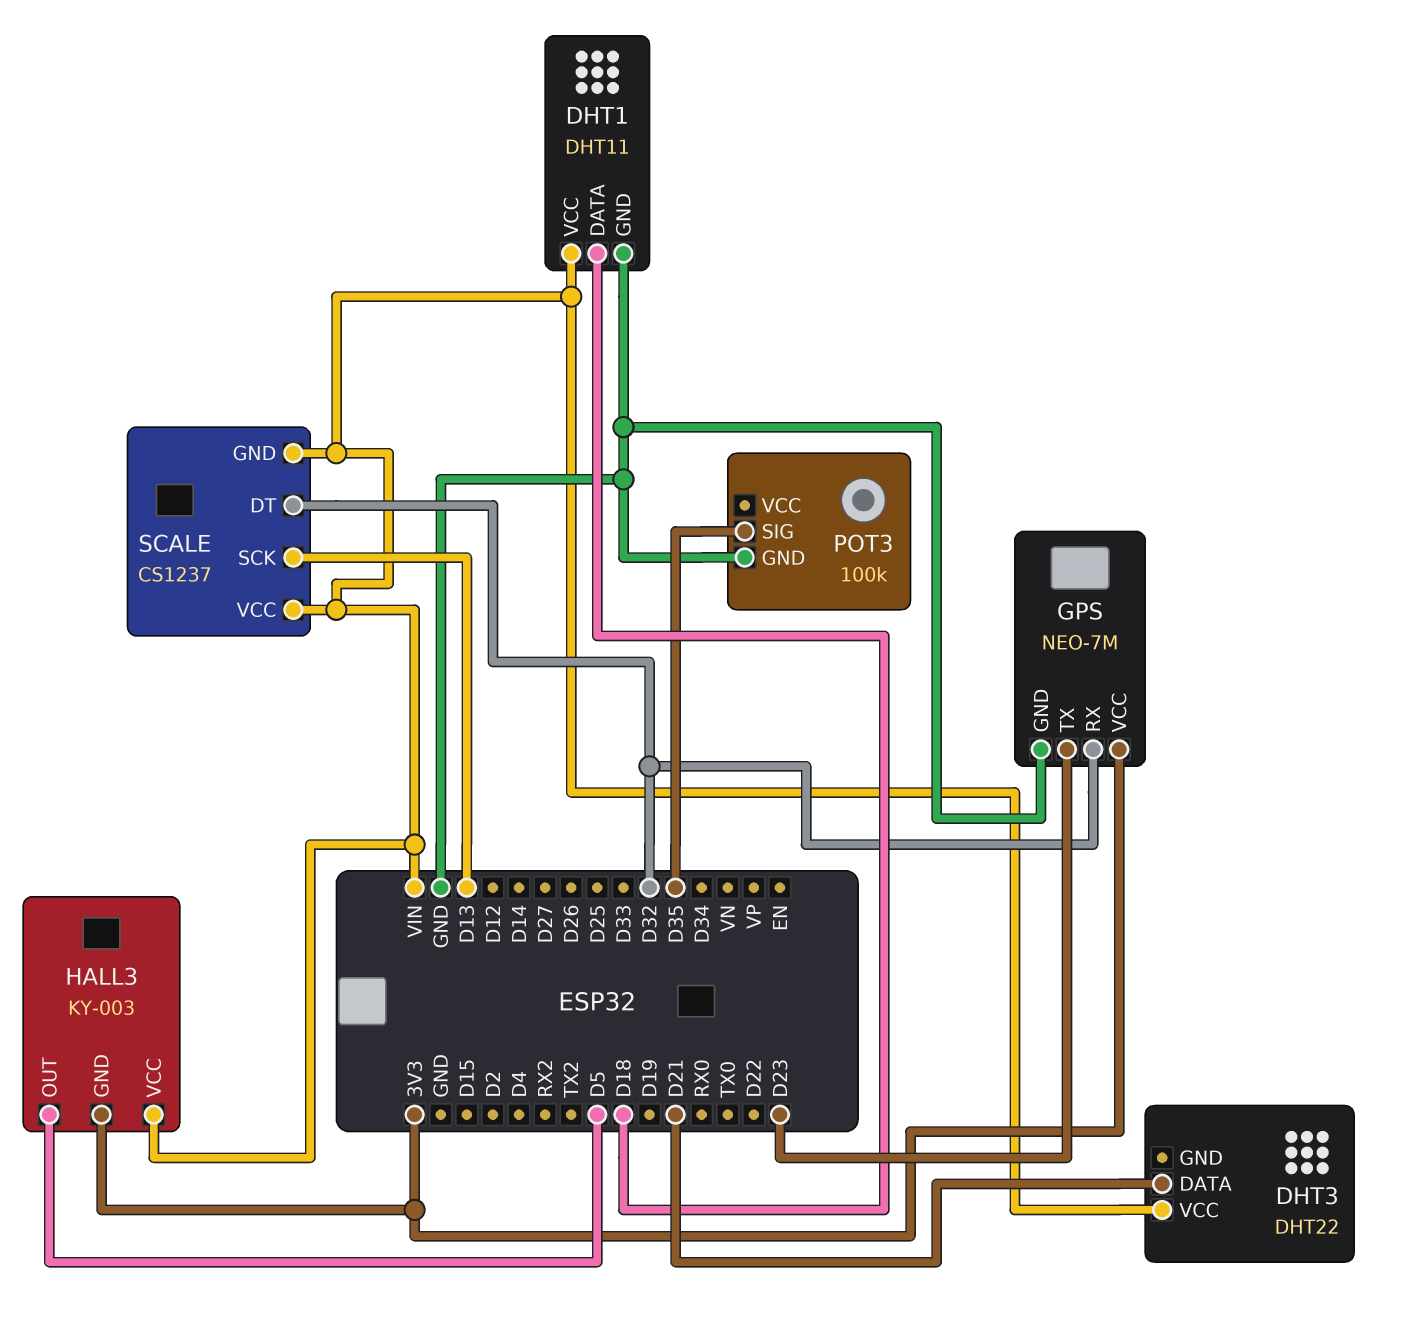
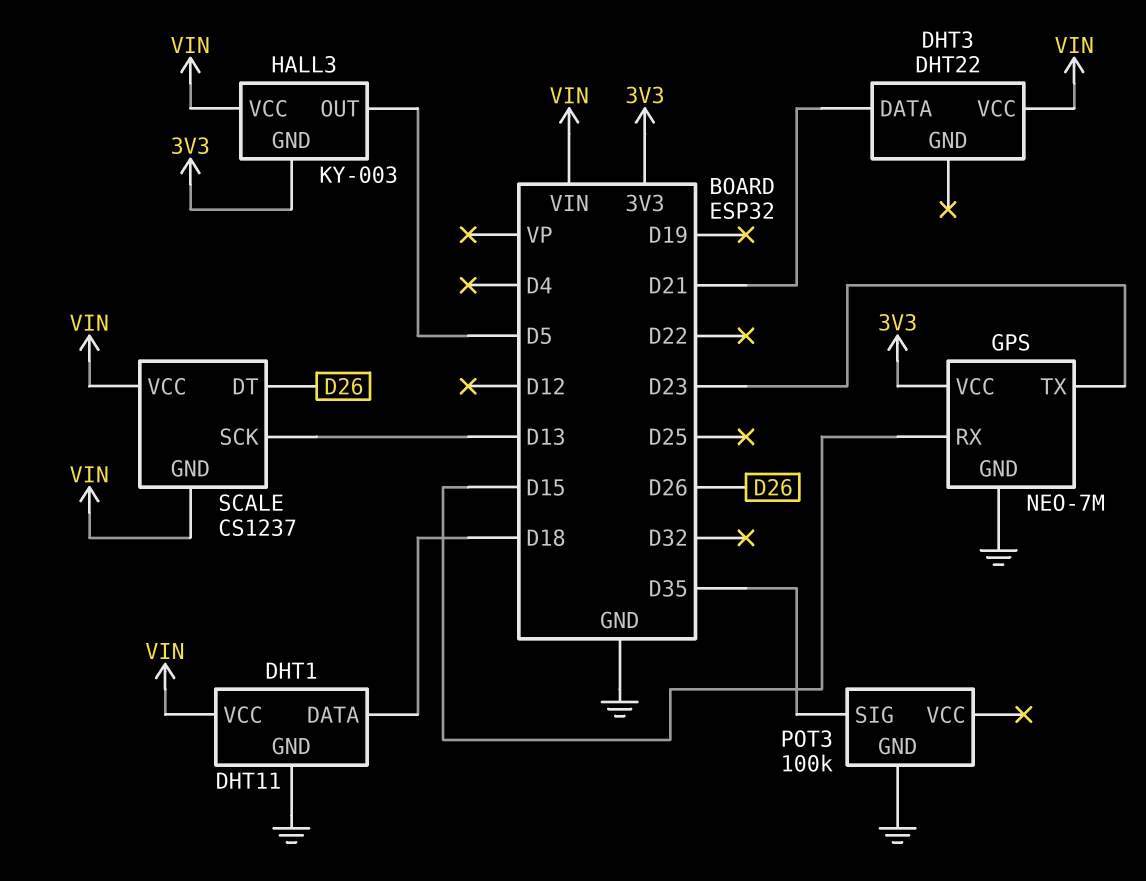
GPS pin RX: D32 -> D15
SCALE pin DT: D32 -> D26

